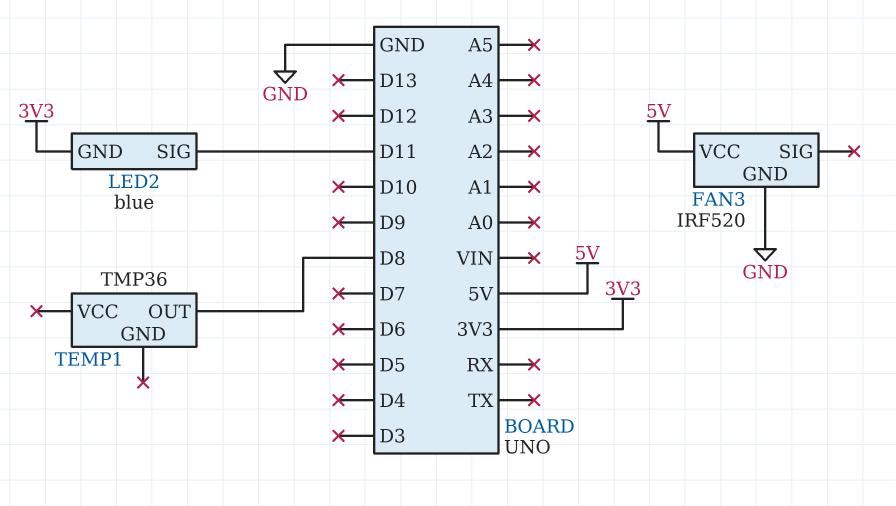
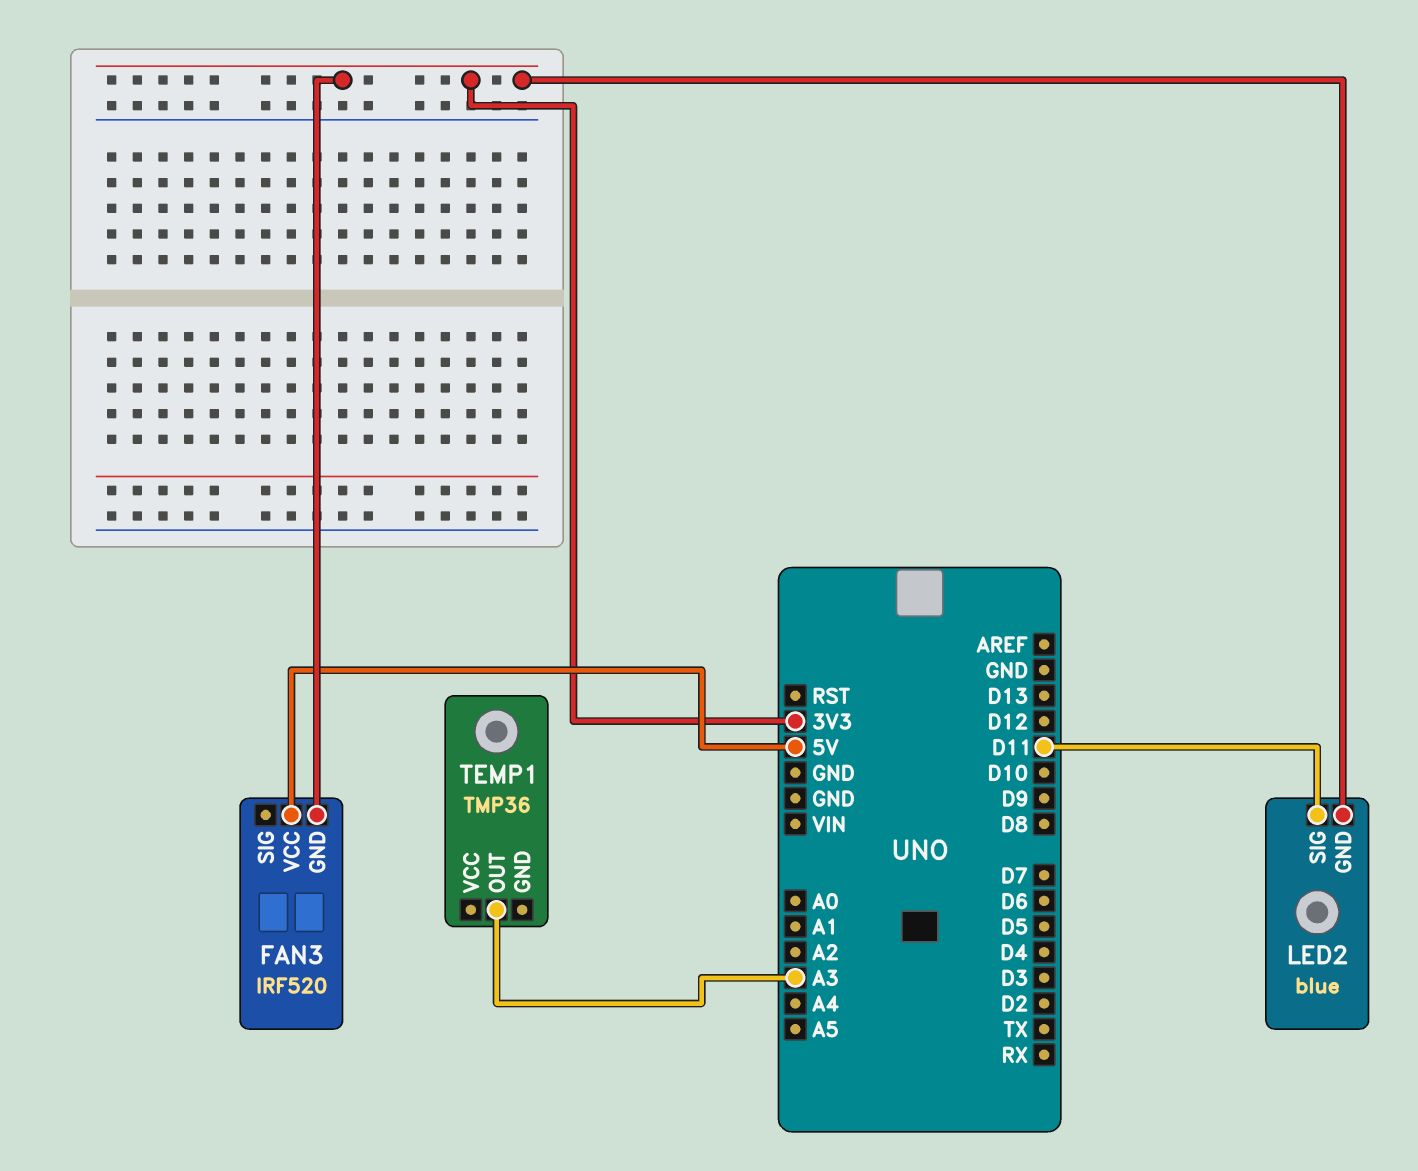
FAN3 pin GND: GND -> 3V3
TEMP1 pin OUT: D8 -> A3

